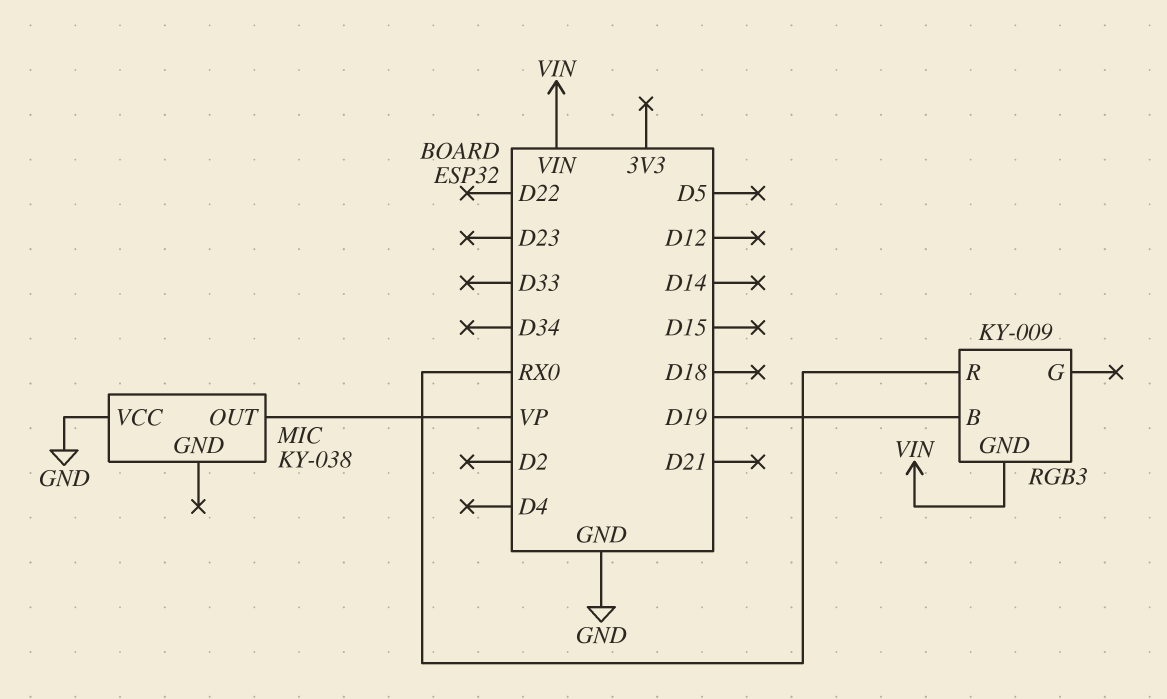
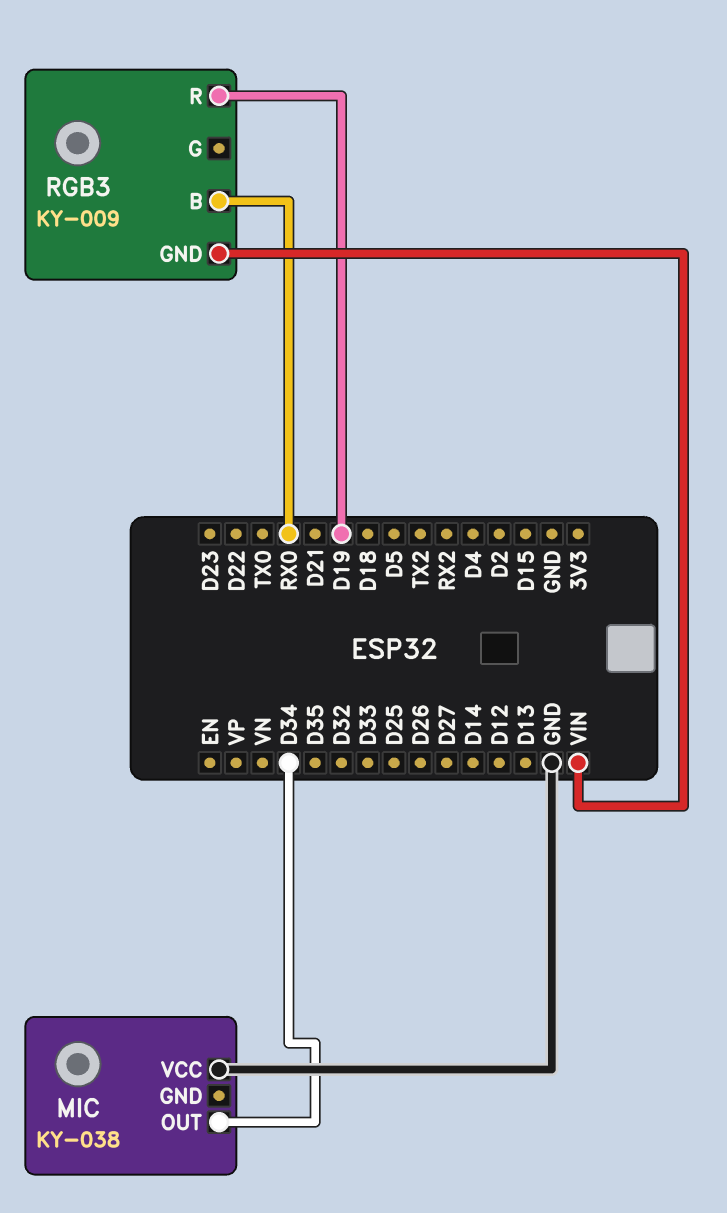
MIC pin OUT: VP -> D34
RGB3 pin B: D19 -> RX0
RGB3 pin R: RX0 -> D19

